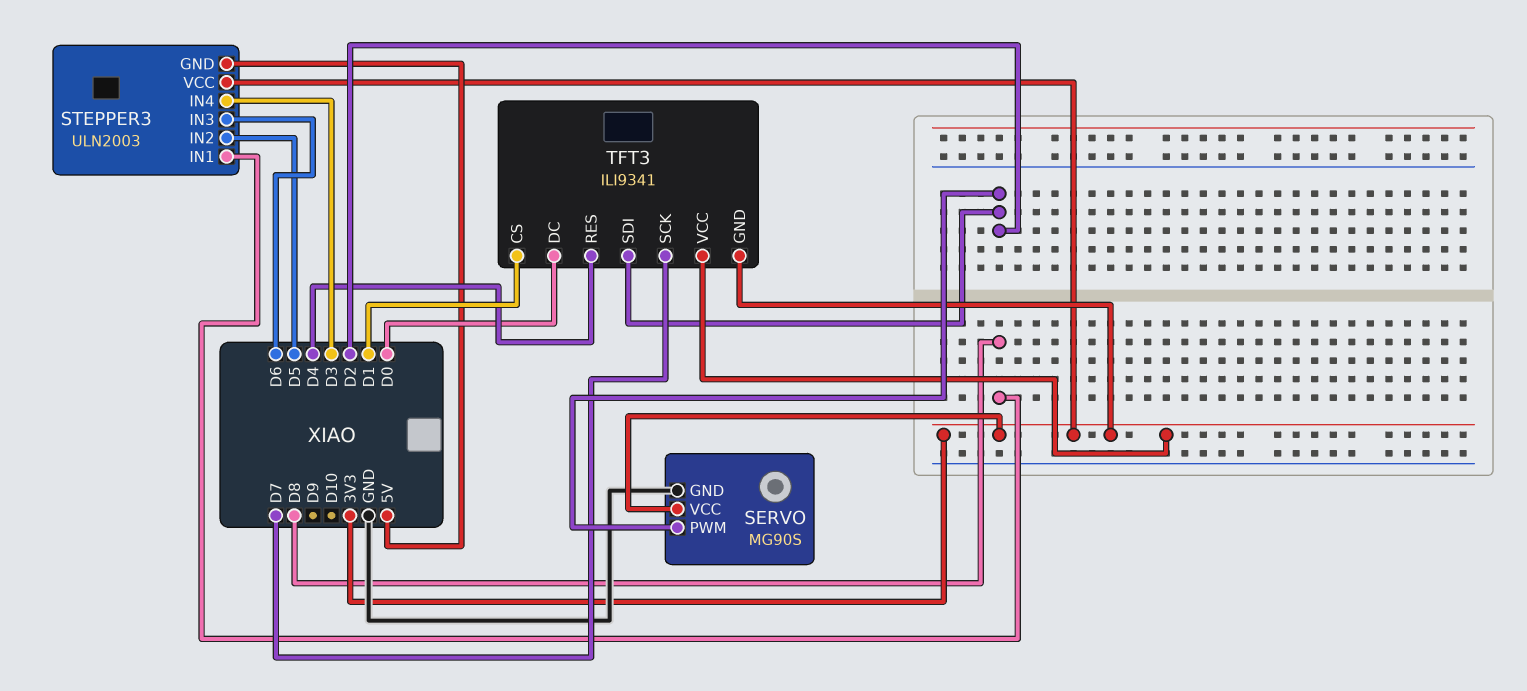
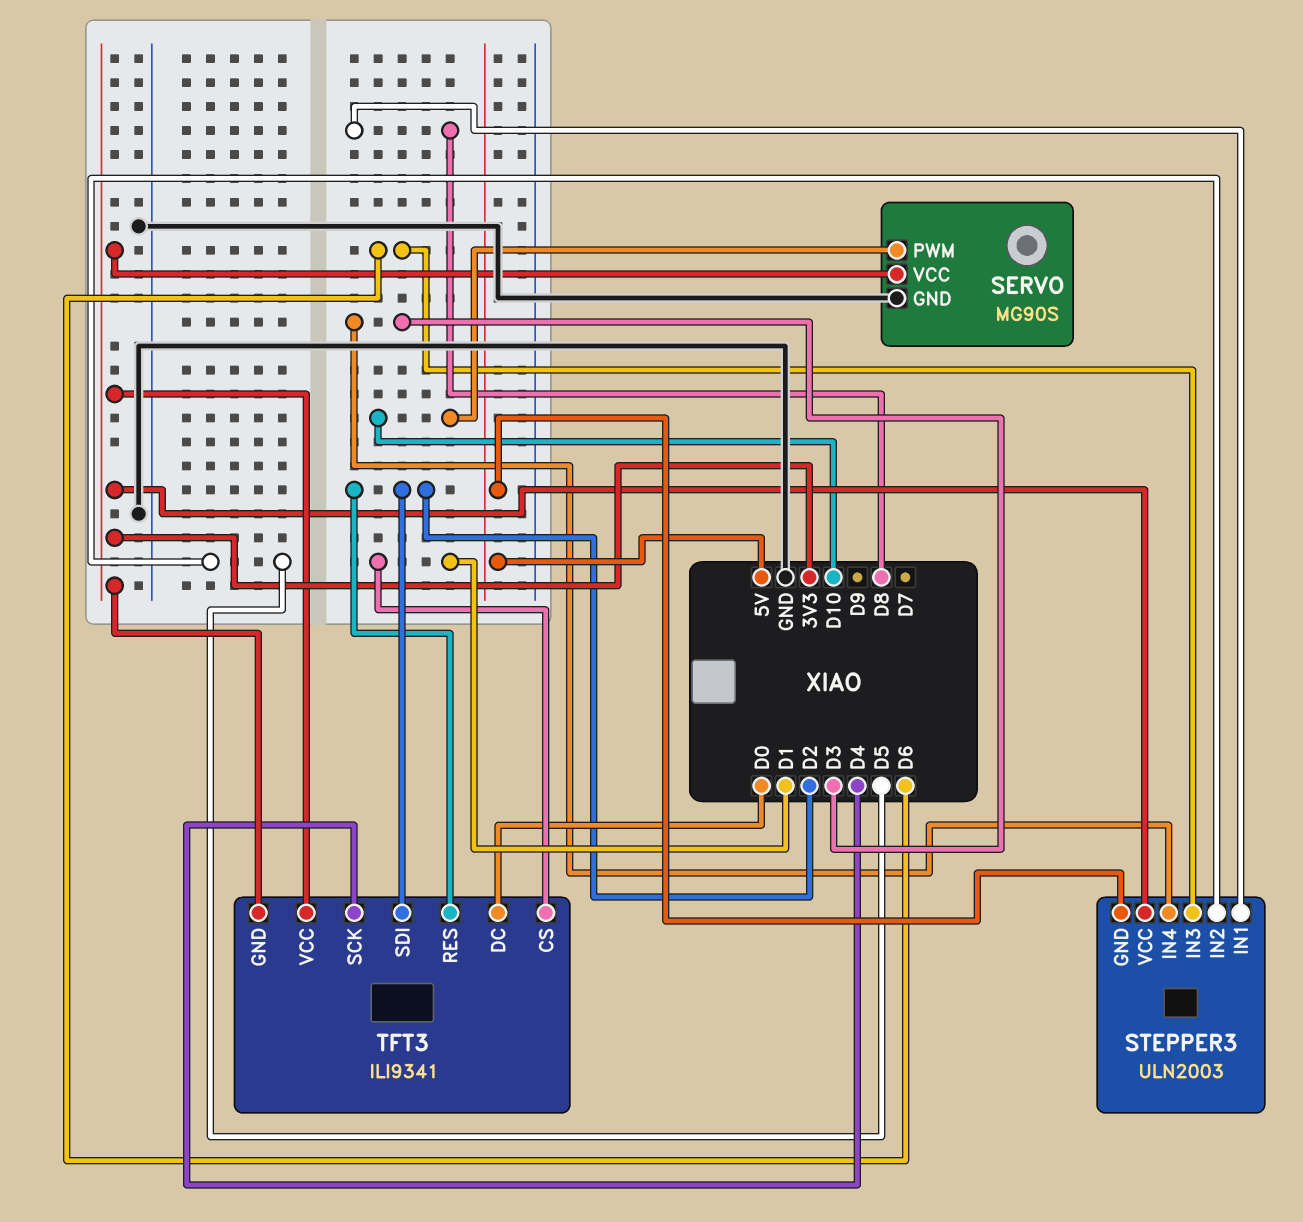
SERVO pin PWM: D2 -> D10
TFT3 pin RES: D4 -> D2
TFT3 pin SCK: D7 -> D4

